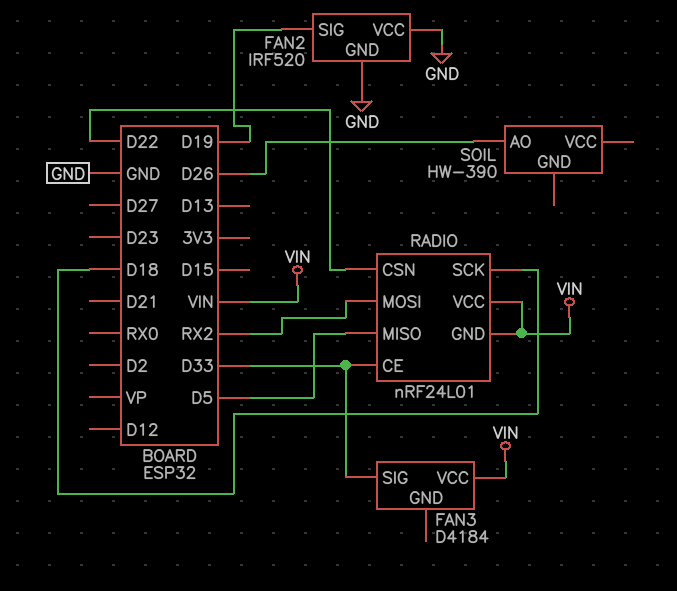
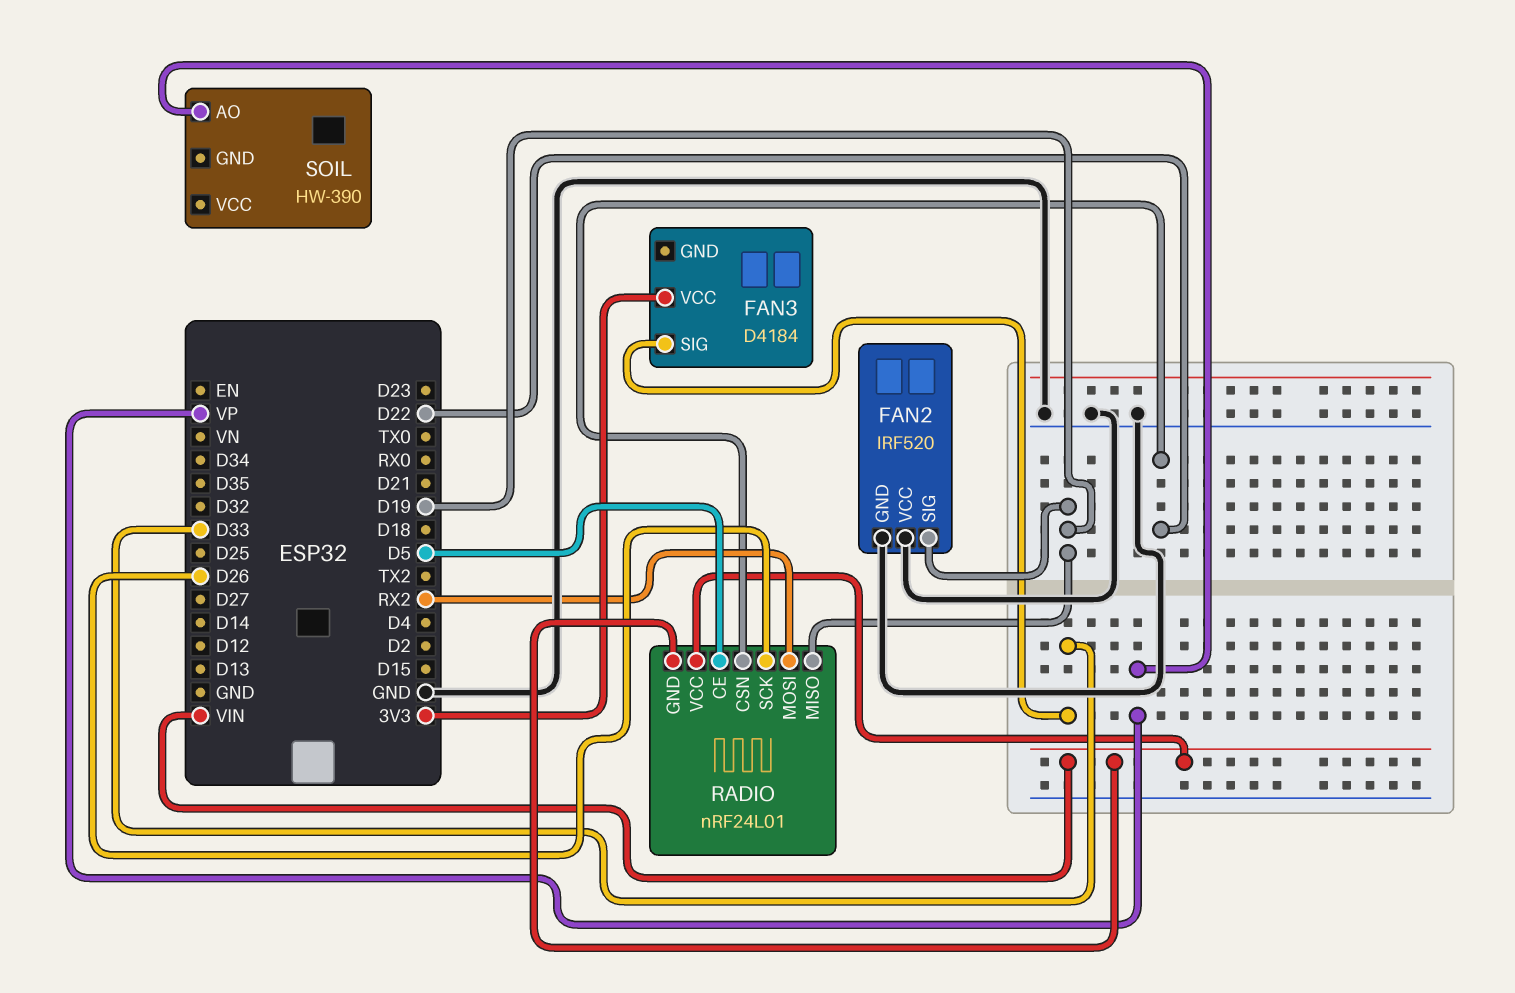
FAN3 pin VCC: VIN -> 3V3
RADIO pin CE: D33 -> D5
RADIO pin MISO: D5 -> D19
RADIO pin SCK: D18 -> D26
SOIL pin AO: D26 -> VP

